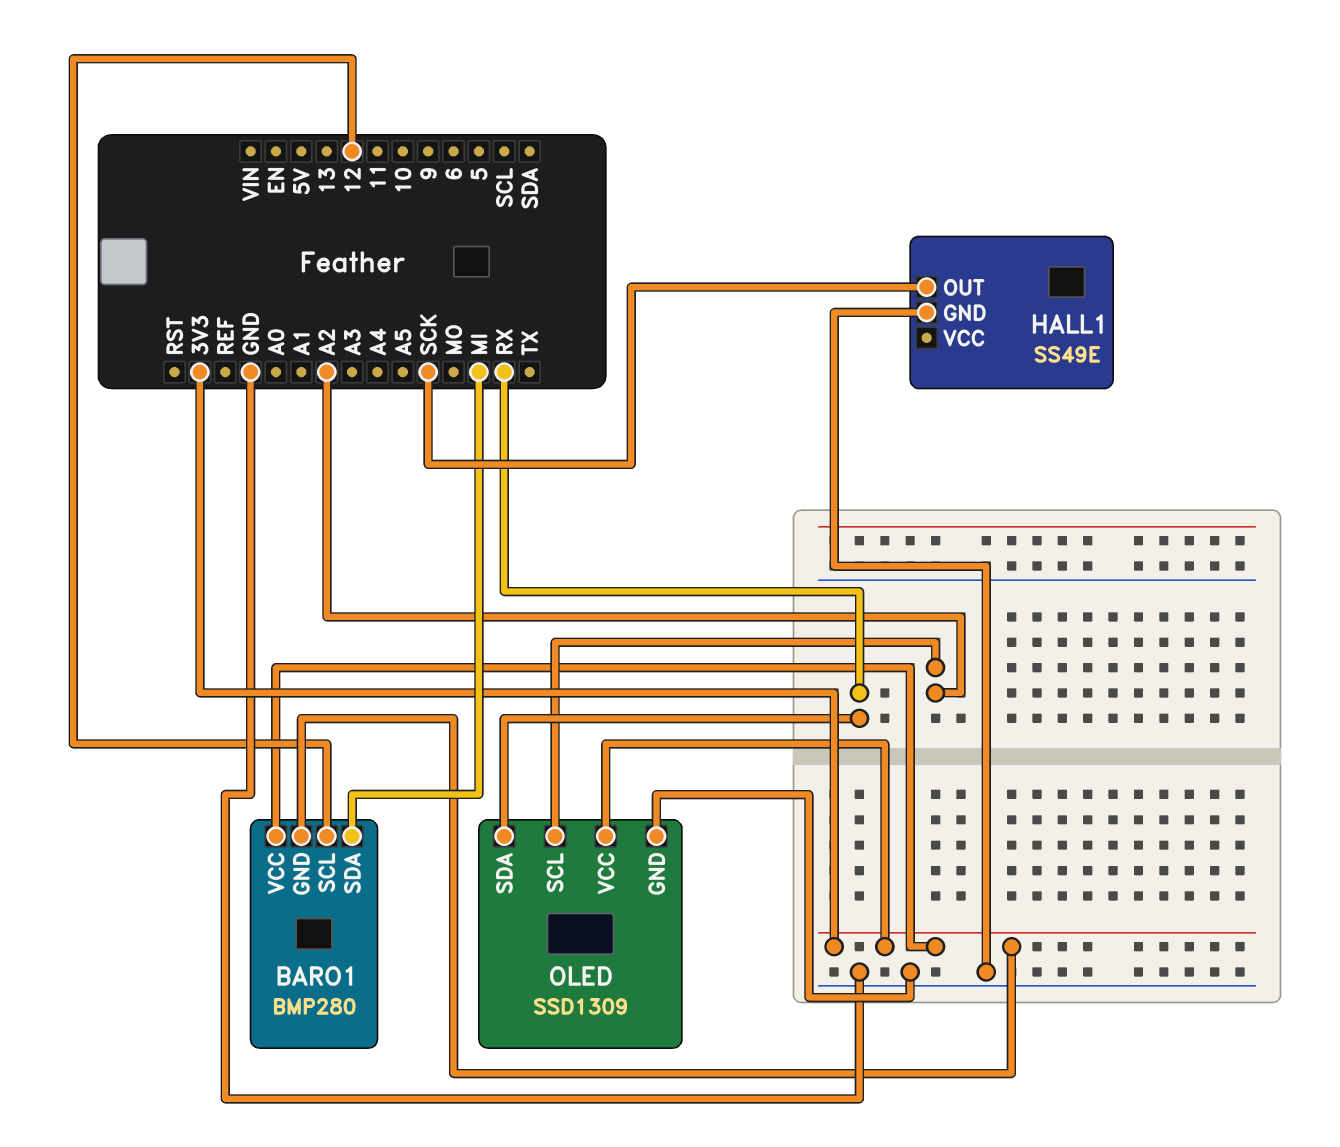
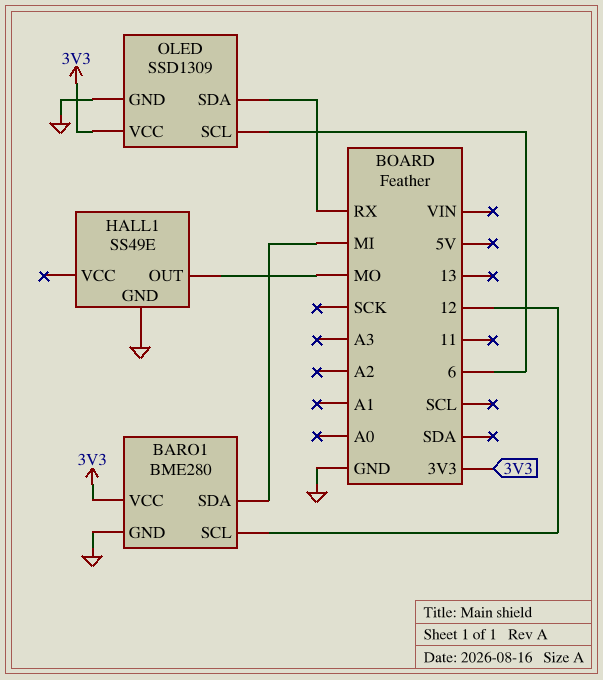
BARO1: BMP280 -> BME280
BARO1 pin GND: 3V3 -> GND
HALL1 pin OUT: SCK -> MO
OLED pin SCL: A2 -> 6

